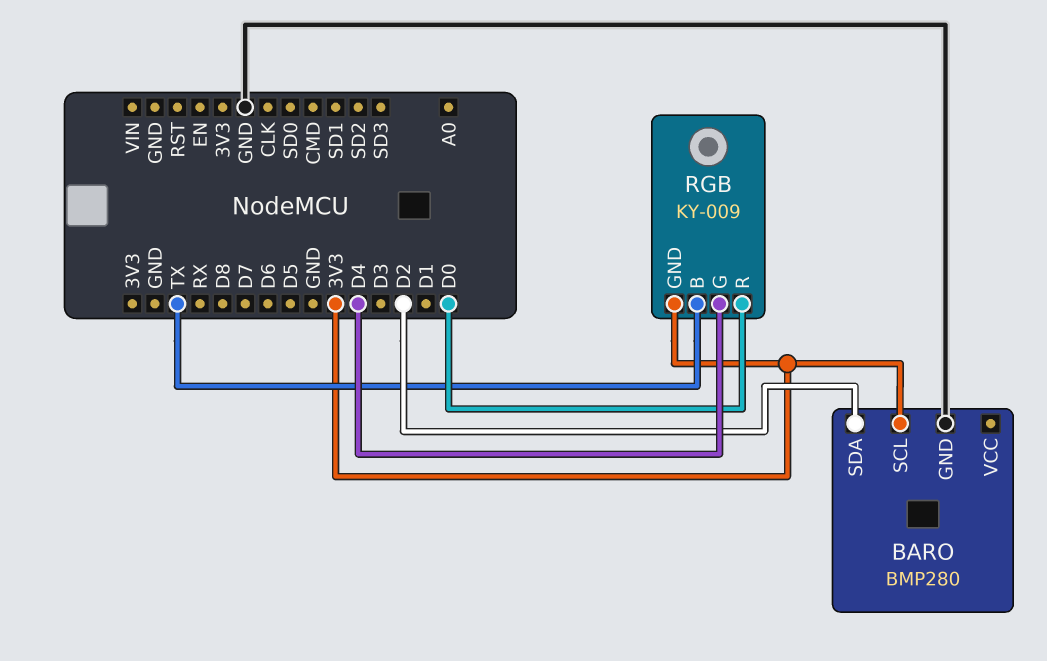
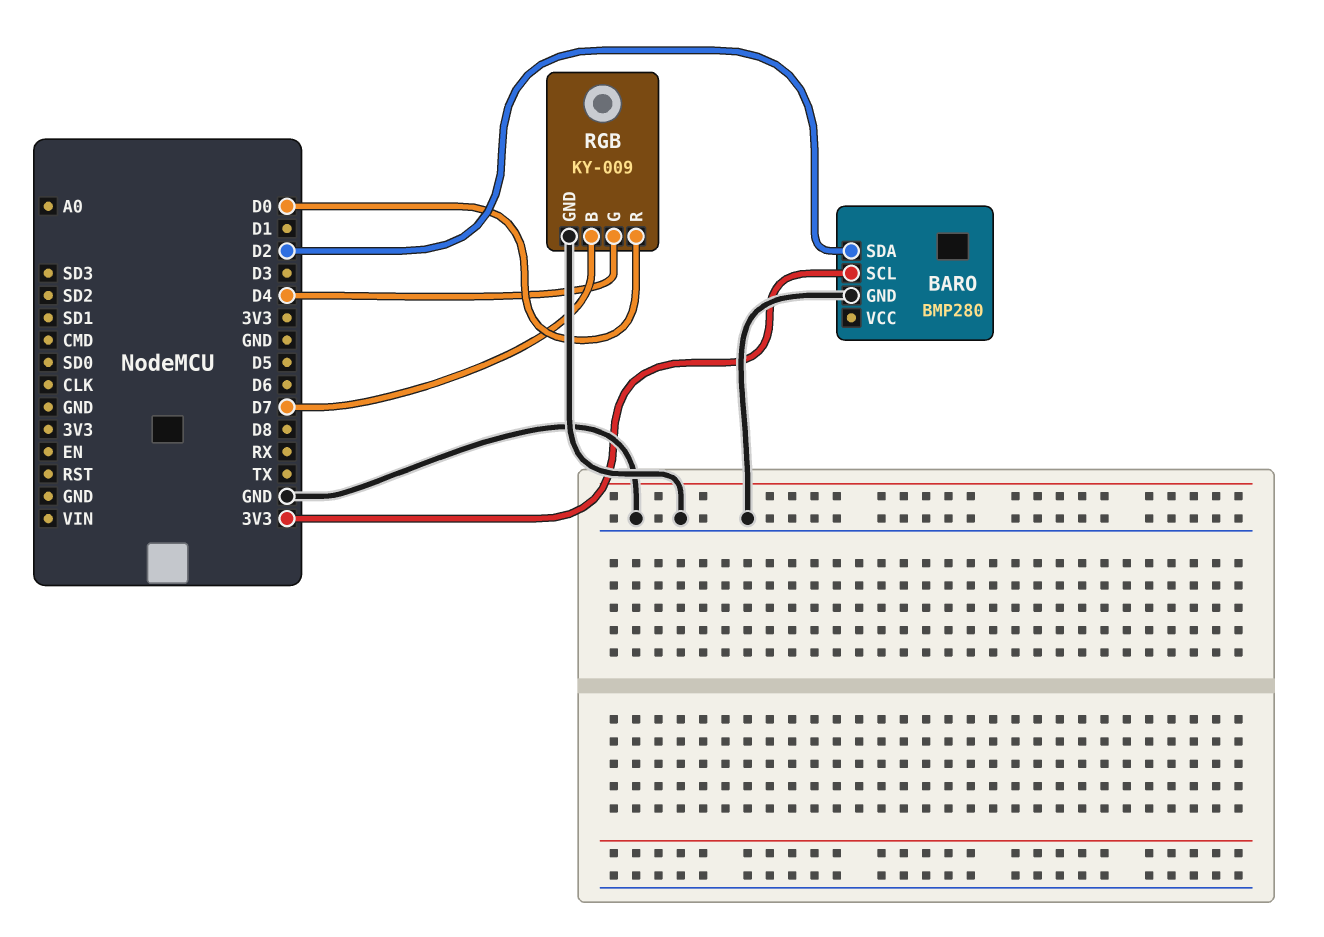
RGB pin B: TX -> D7
RGB pin GND: 3V3 -> GND

